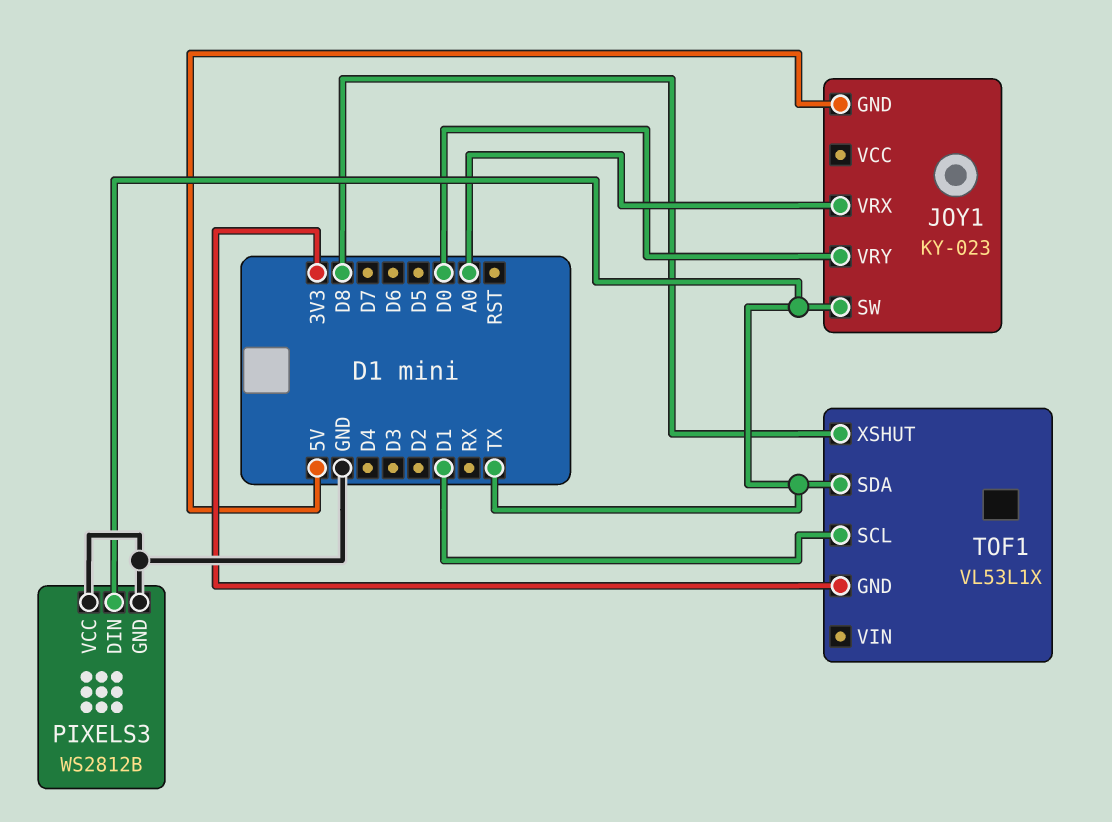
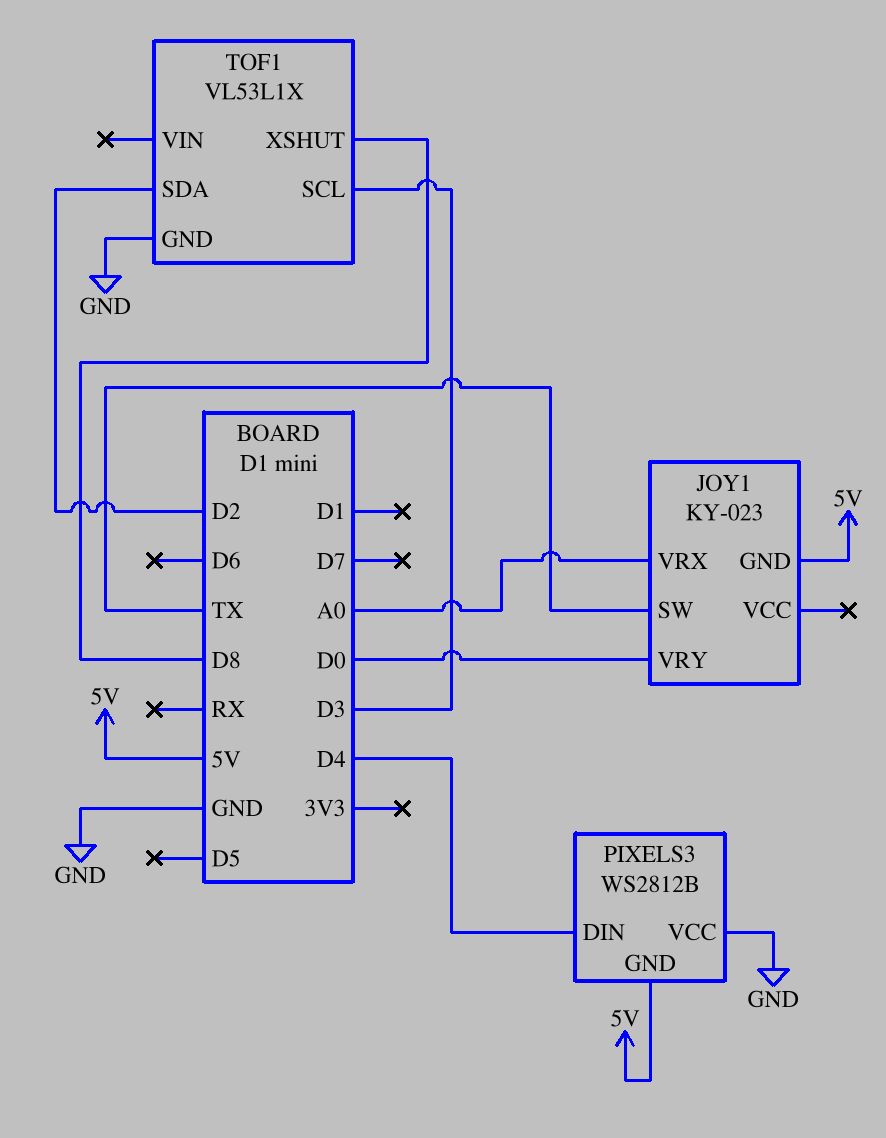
PIXELS3 pin DIN: TX -> D4
PIXELS3 pin GND: GND -> 5V
TOF1 pin GND: 3V3 -> GND
TOF1 pin SCL: D1 -> D3
TOF1 pin SDA: TX -> D2

